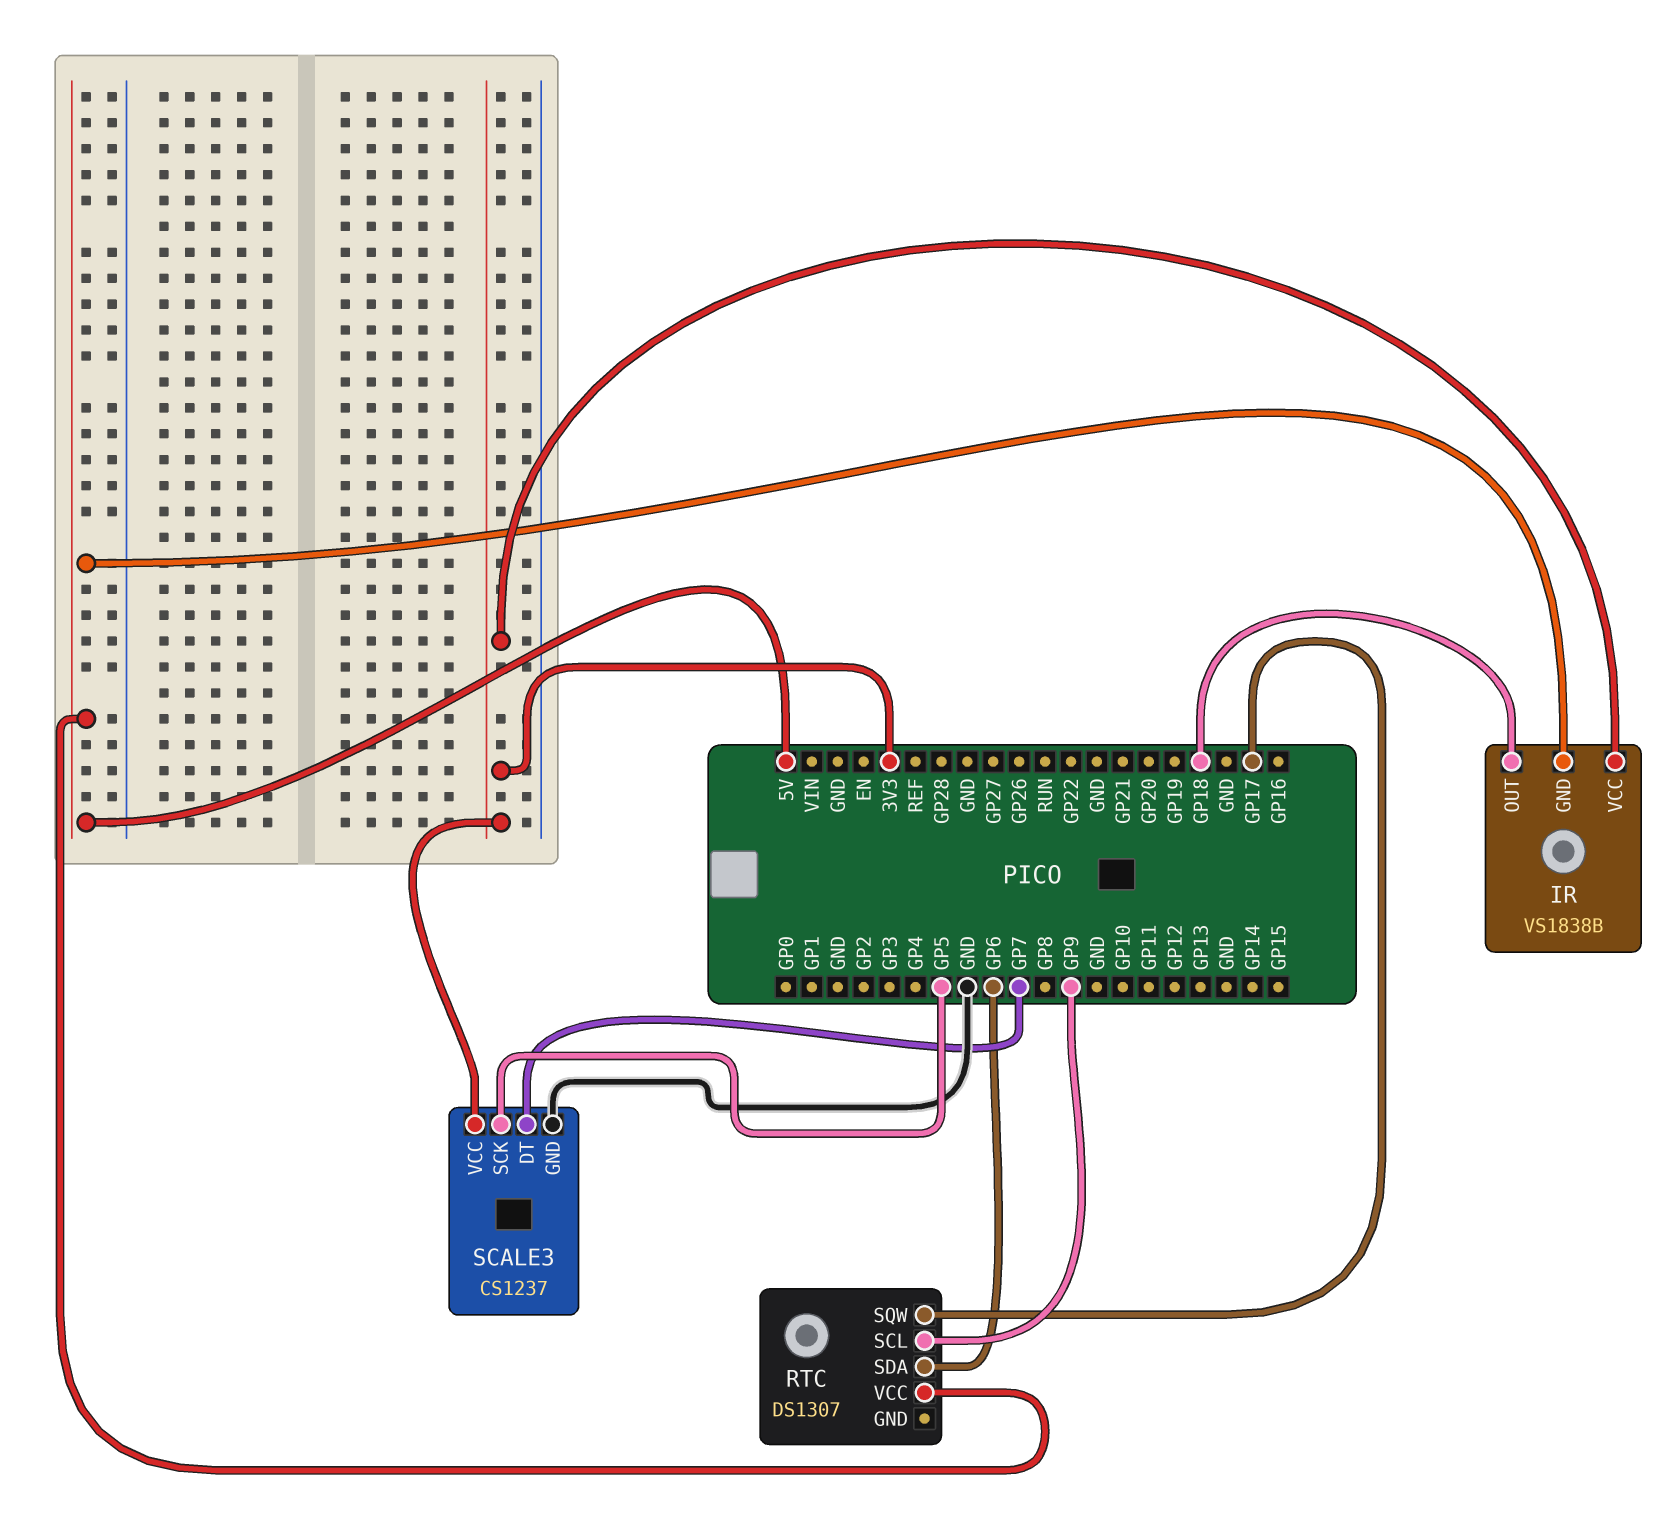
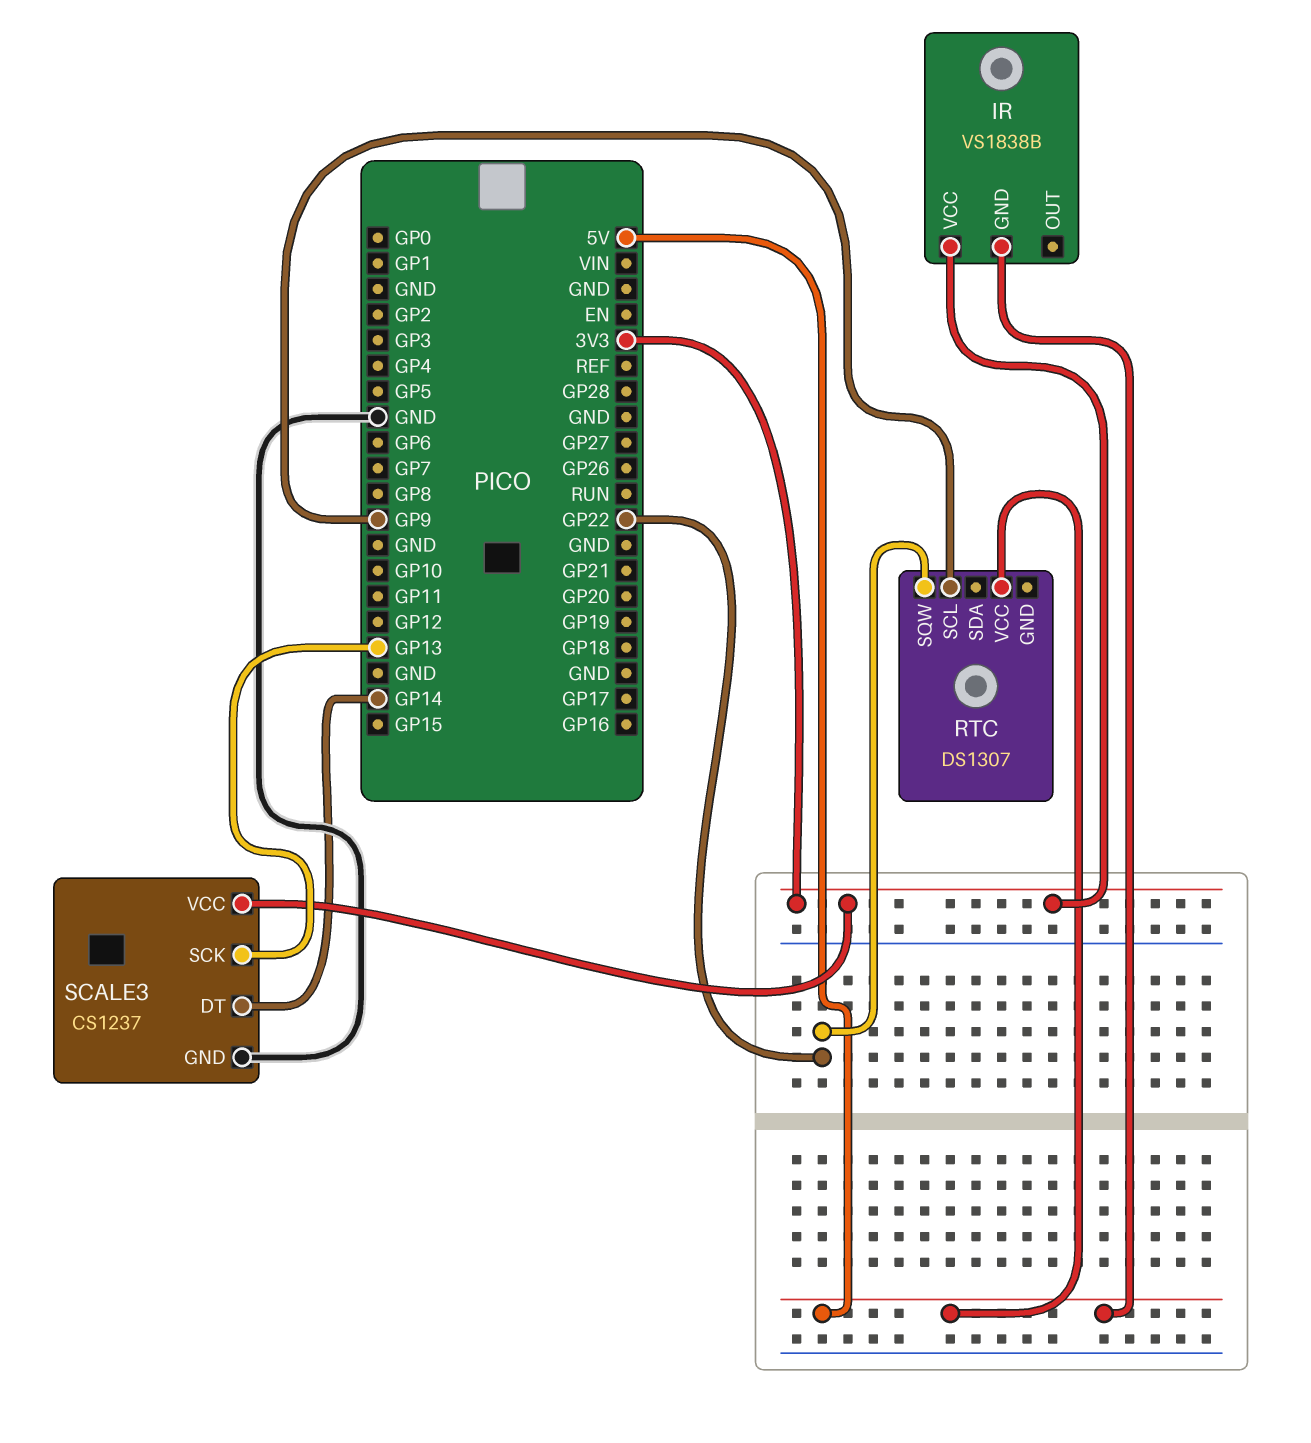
IR pin OUT: GP18 -> none
RTC pin SDA: GP6 -> none
RTC pin SQW: GP17 -> GP22
SCALE3 pin DT: GP7 -> GP14
SCALE3 pin SCK: GP5 -> GP13

